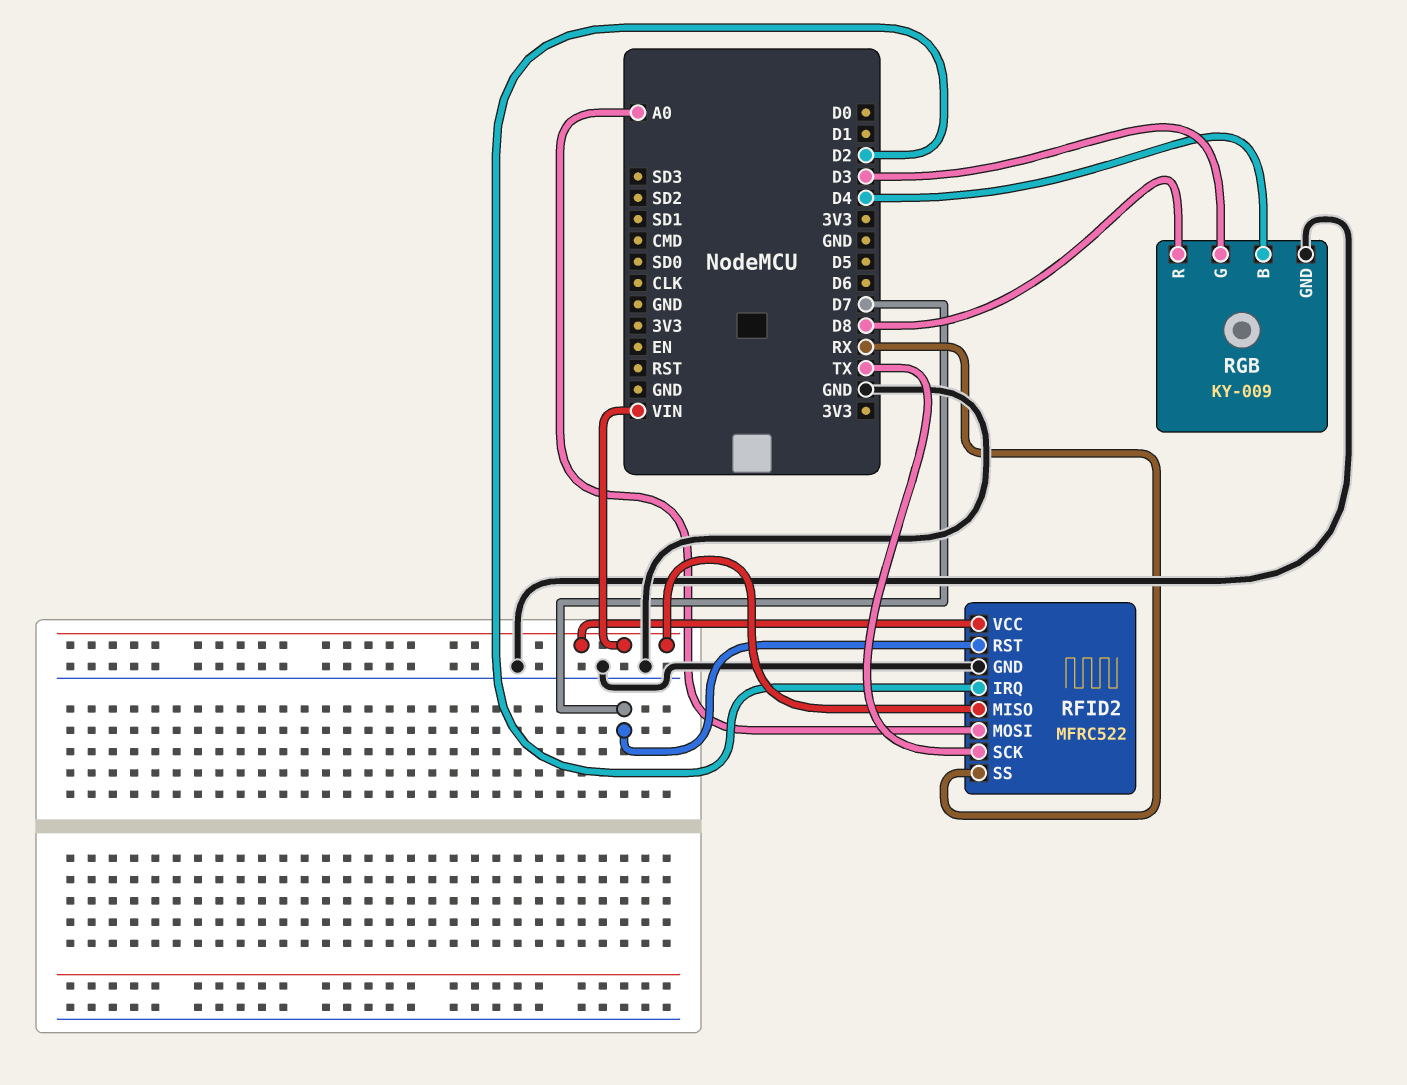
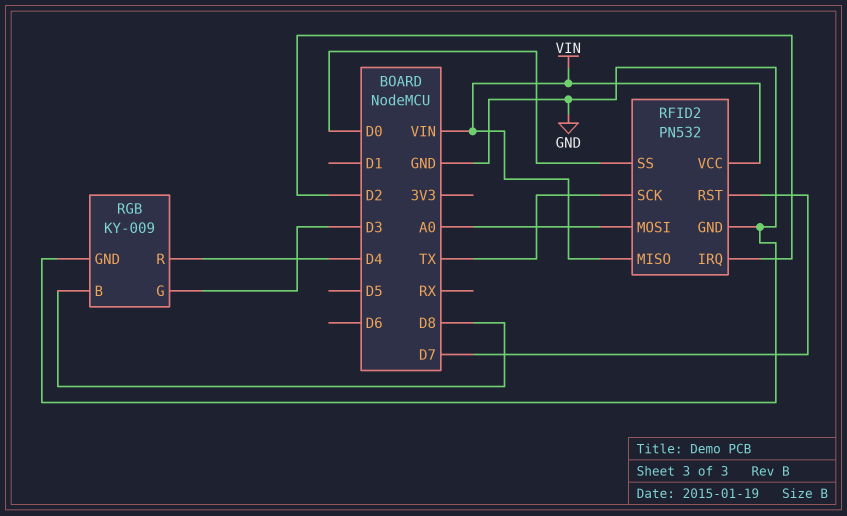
RFID2: MFRC522 -> PN532
RFID2 pin SS: RX -> D0
RGB pin B: D4 -> D8
RGB pin R: D8 -> D4

